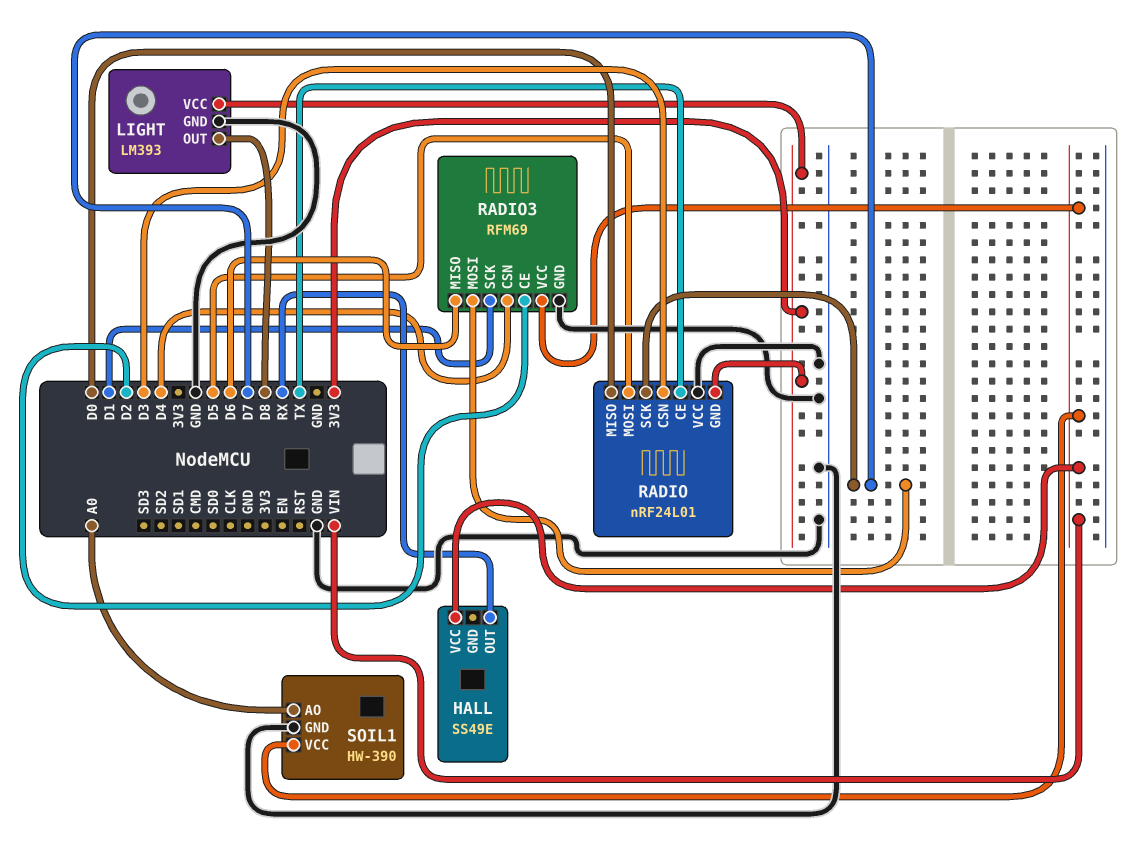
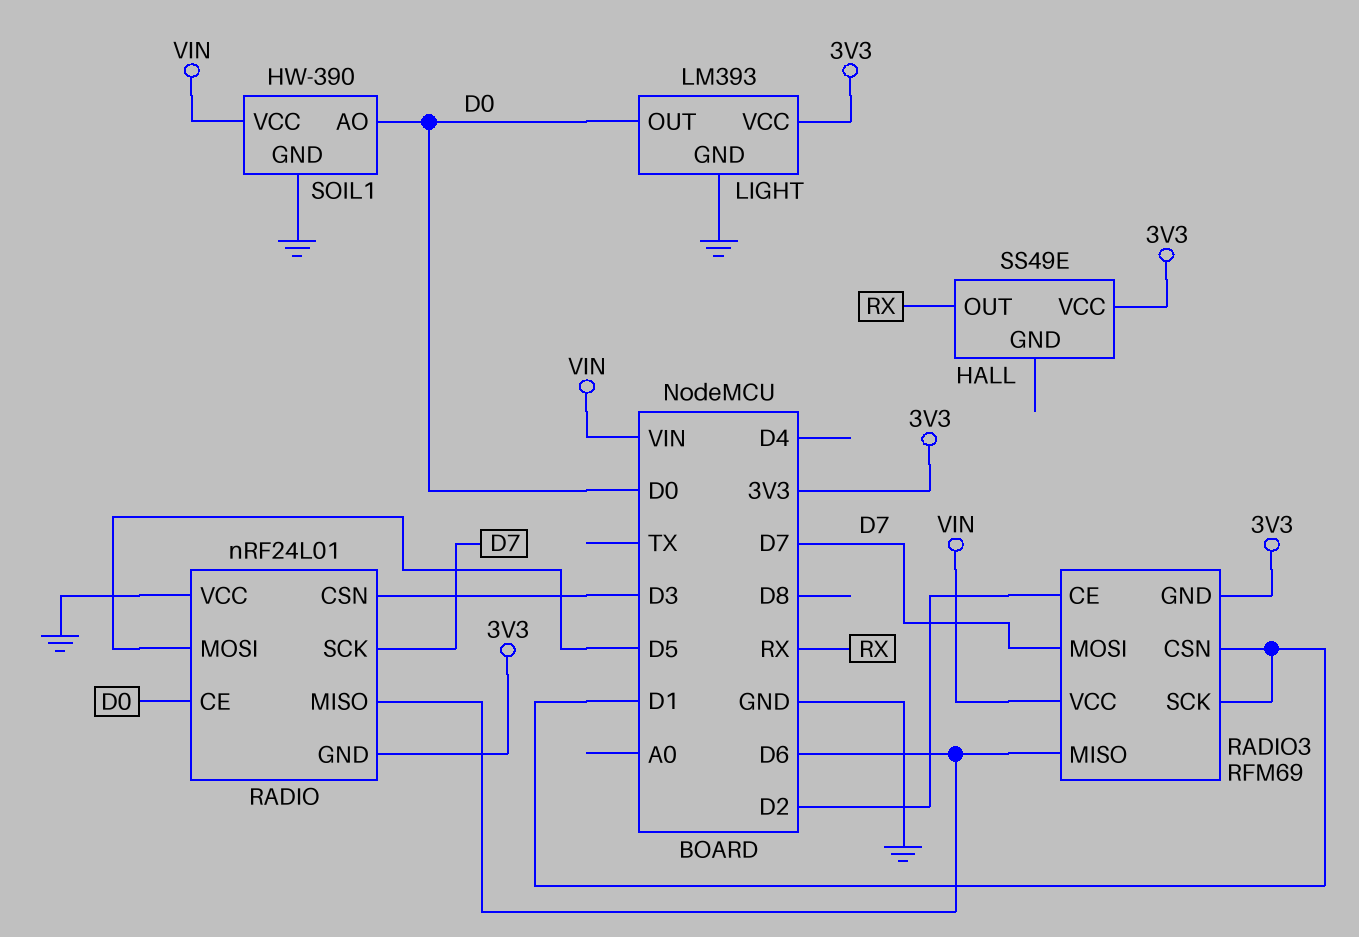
HALL pin VCC: VIN -> 3V3
LIGHT pin OUT: D8 -> D0
RADIO pin CE: TX -> D0
RADIO pin MISO: D0 -> D6
RADIO3 pin CSN: D4 -> D1
RADIO3 pin GND: GND -> 3V3
SOIL1 pin AO: A0 -> D0

